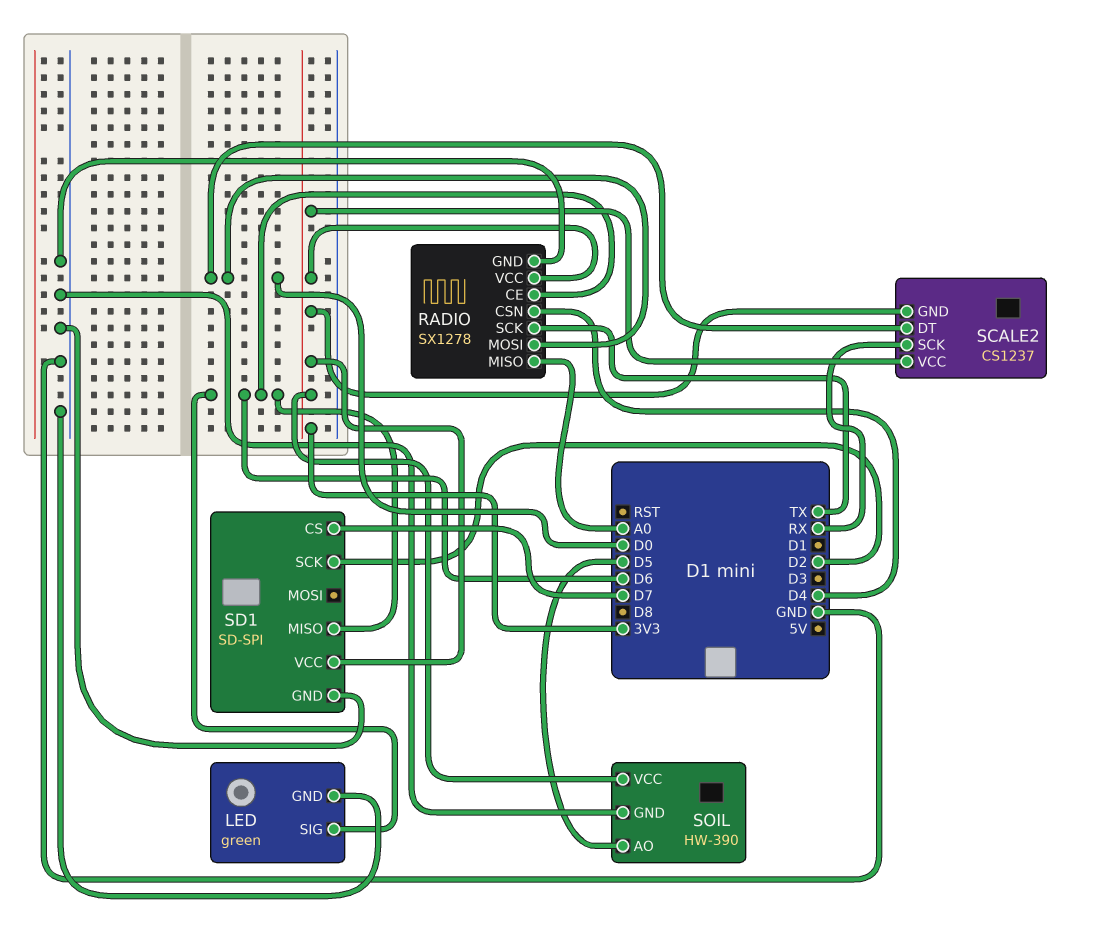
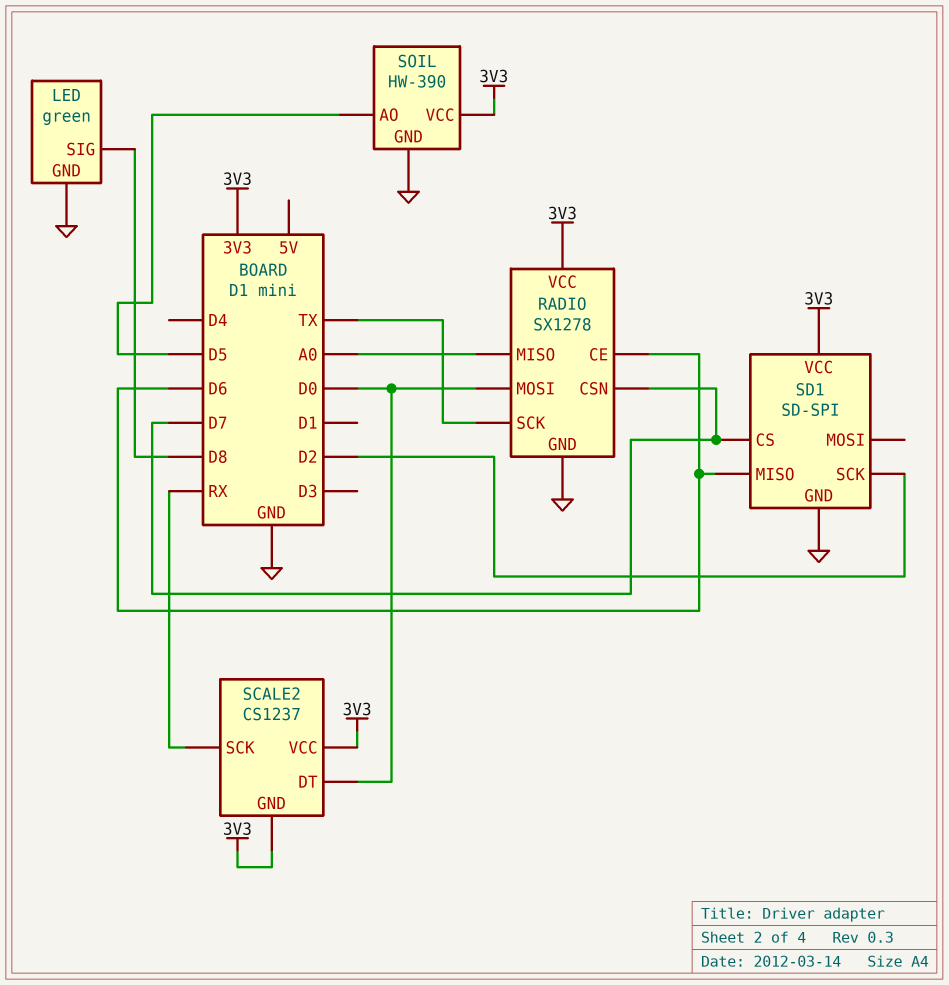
LED pin SIG: D6 -> D8
RADIO pin CSN: D4 -> D7

